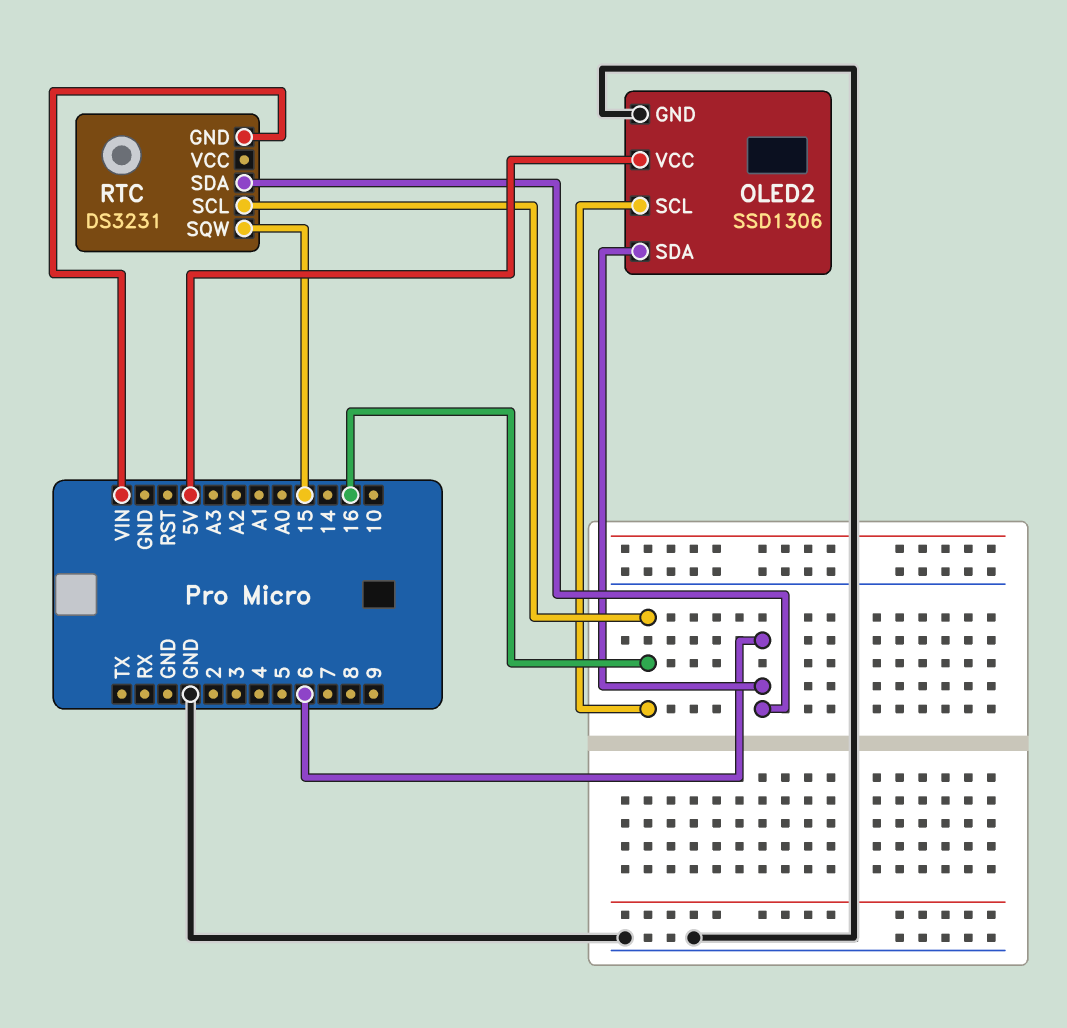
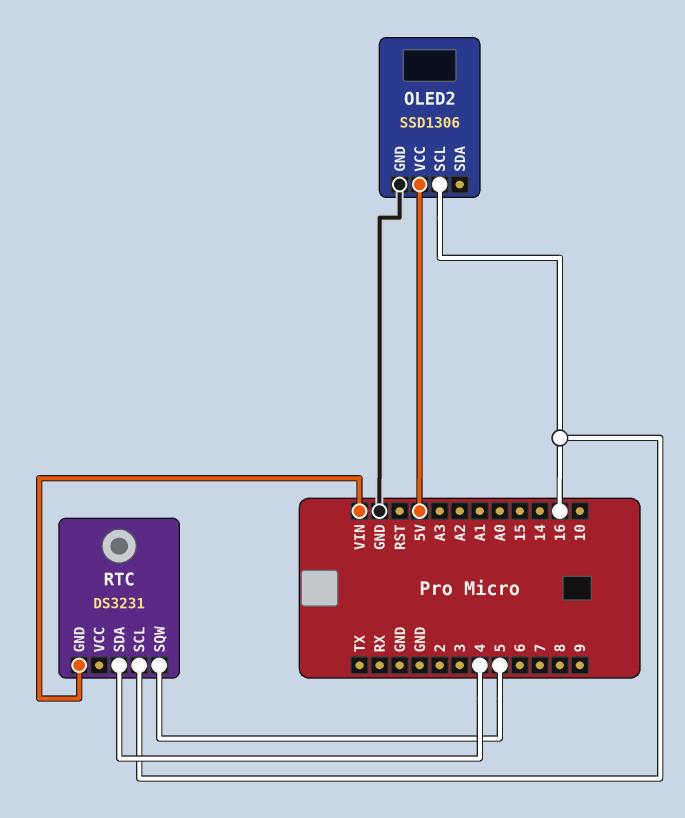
OLED2 pin SDA: 6 -> none
RTC pin SDA: 6 -> 4
RTC pin SQW: 15 -> 5

